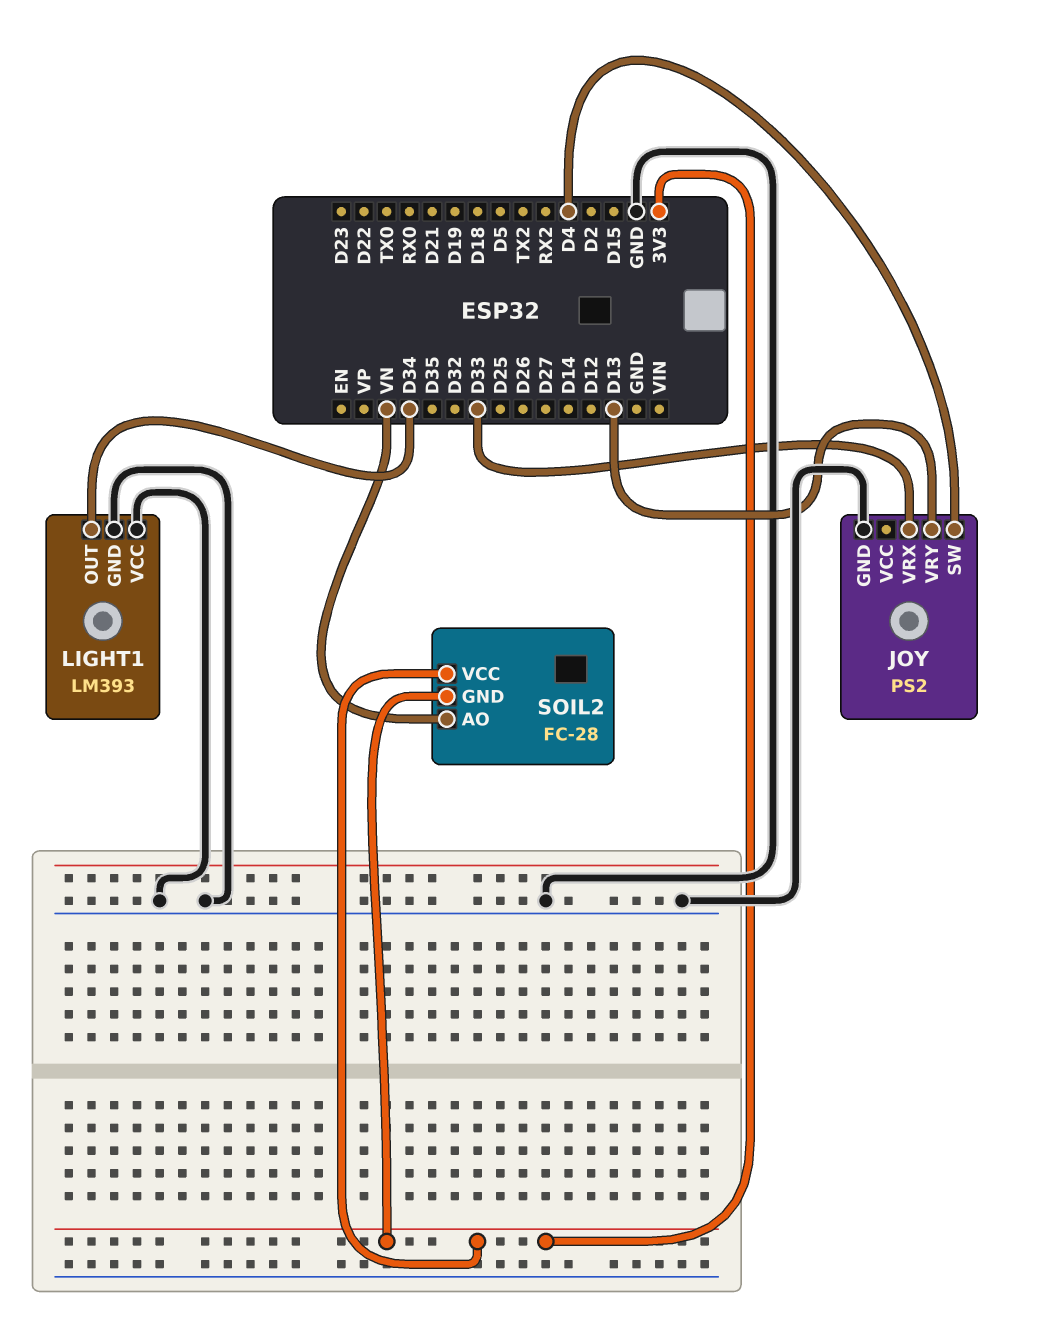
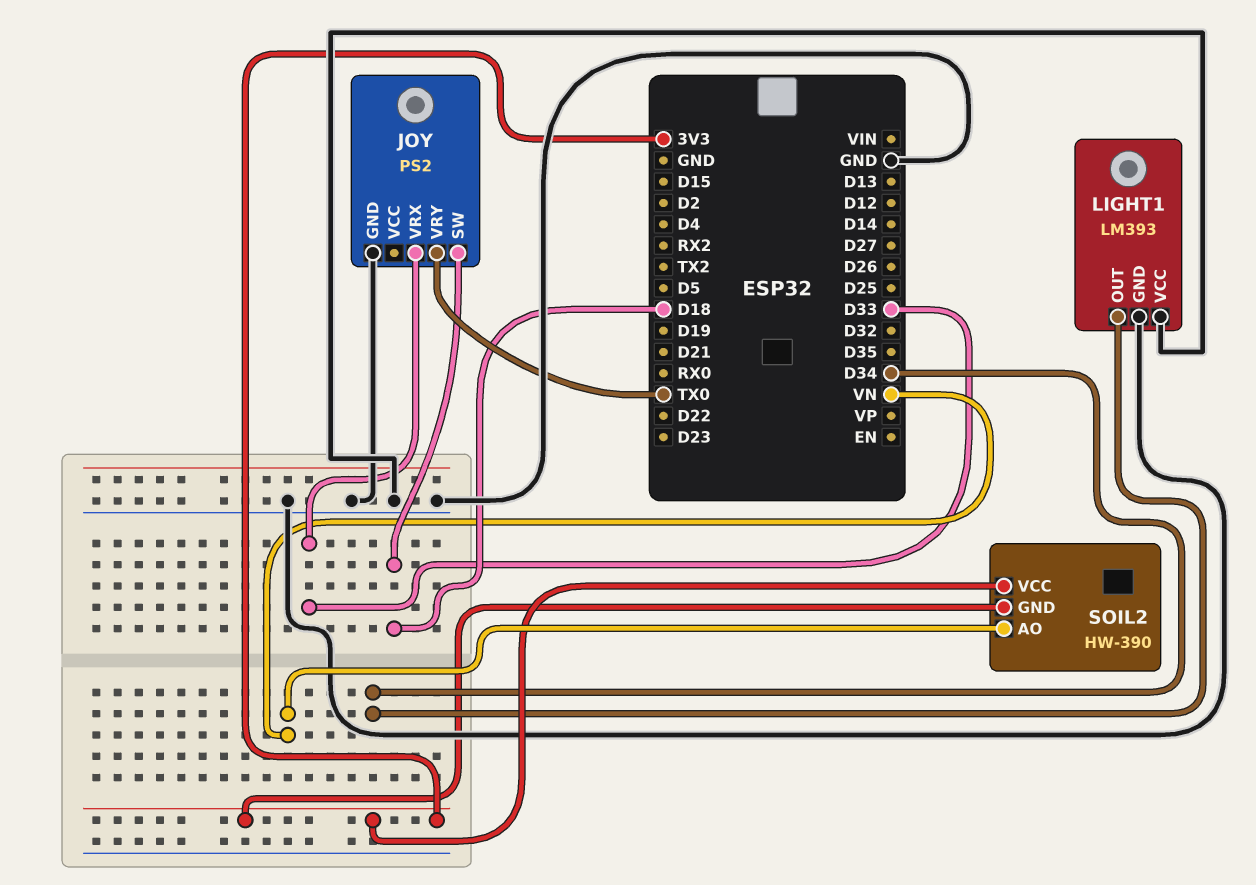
JOY pin SW: D4 -> D18
JOY pin VRY: D13 -> TX0
SOIL2: FC-28 -> HW-390

